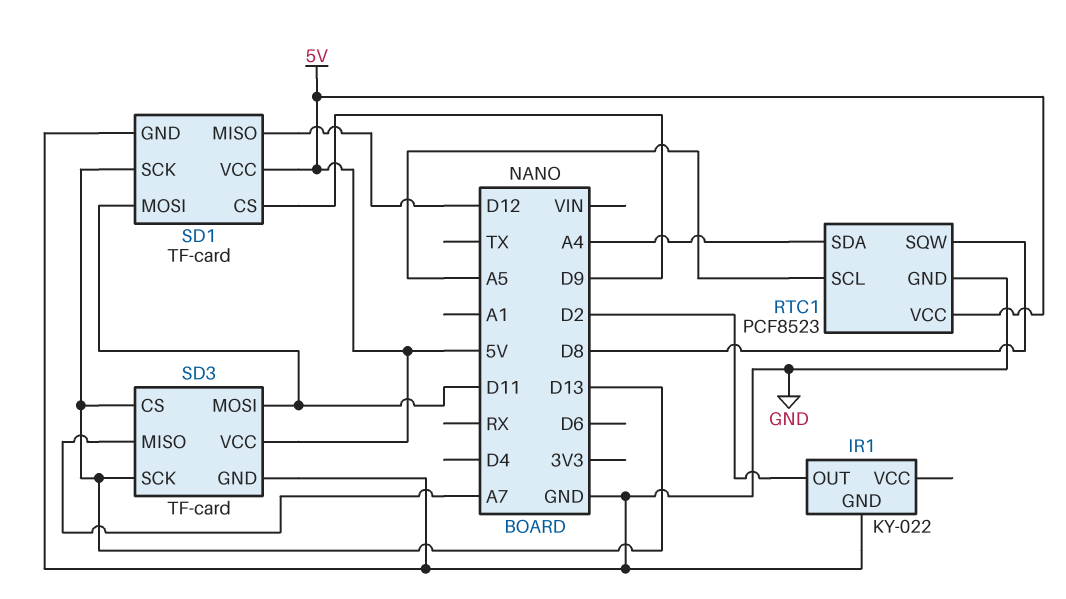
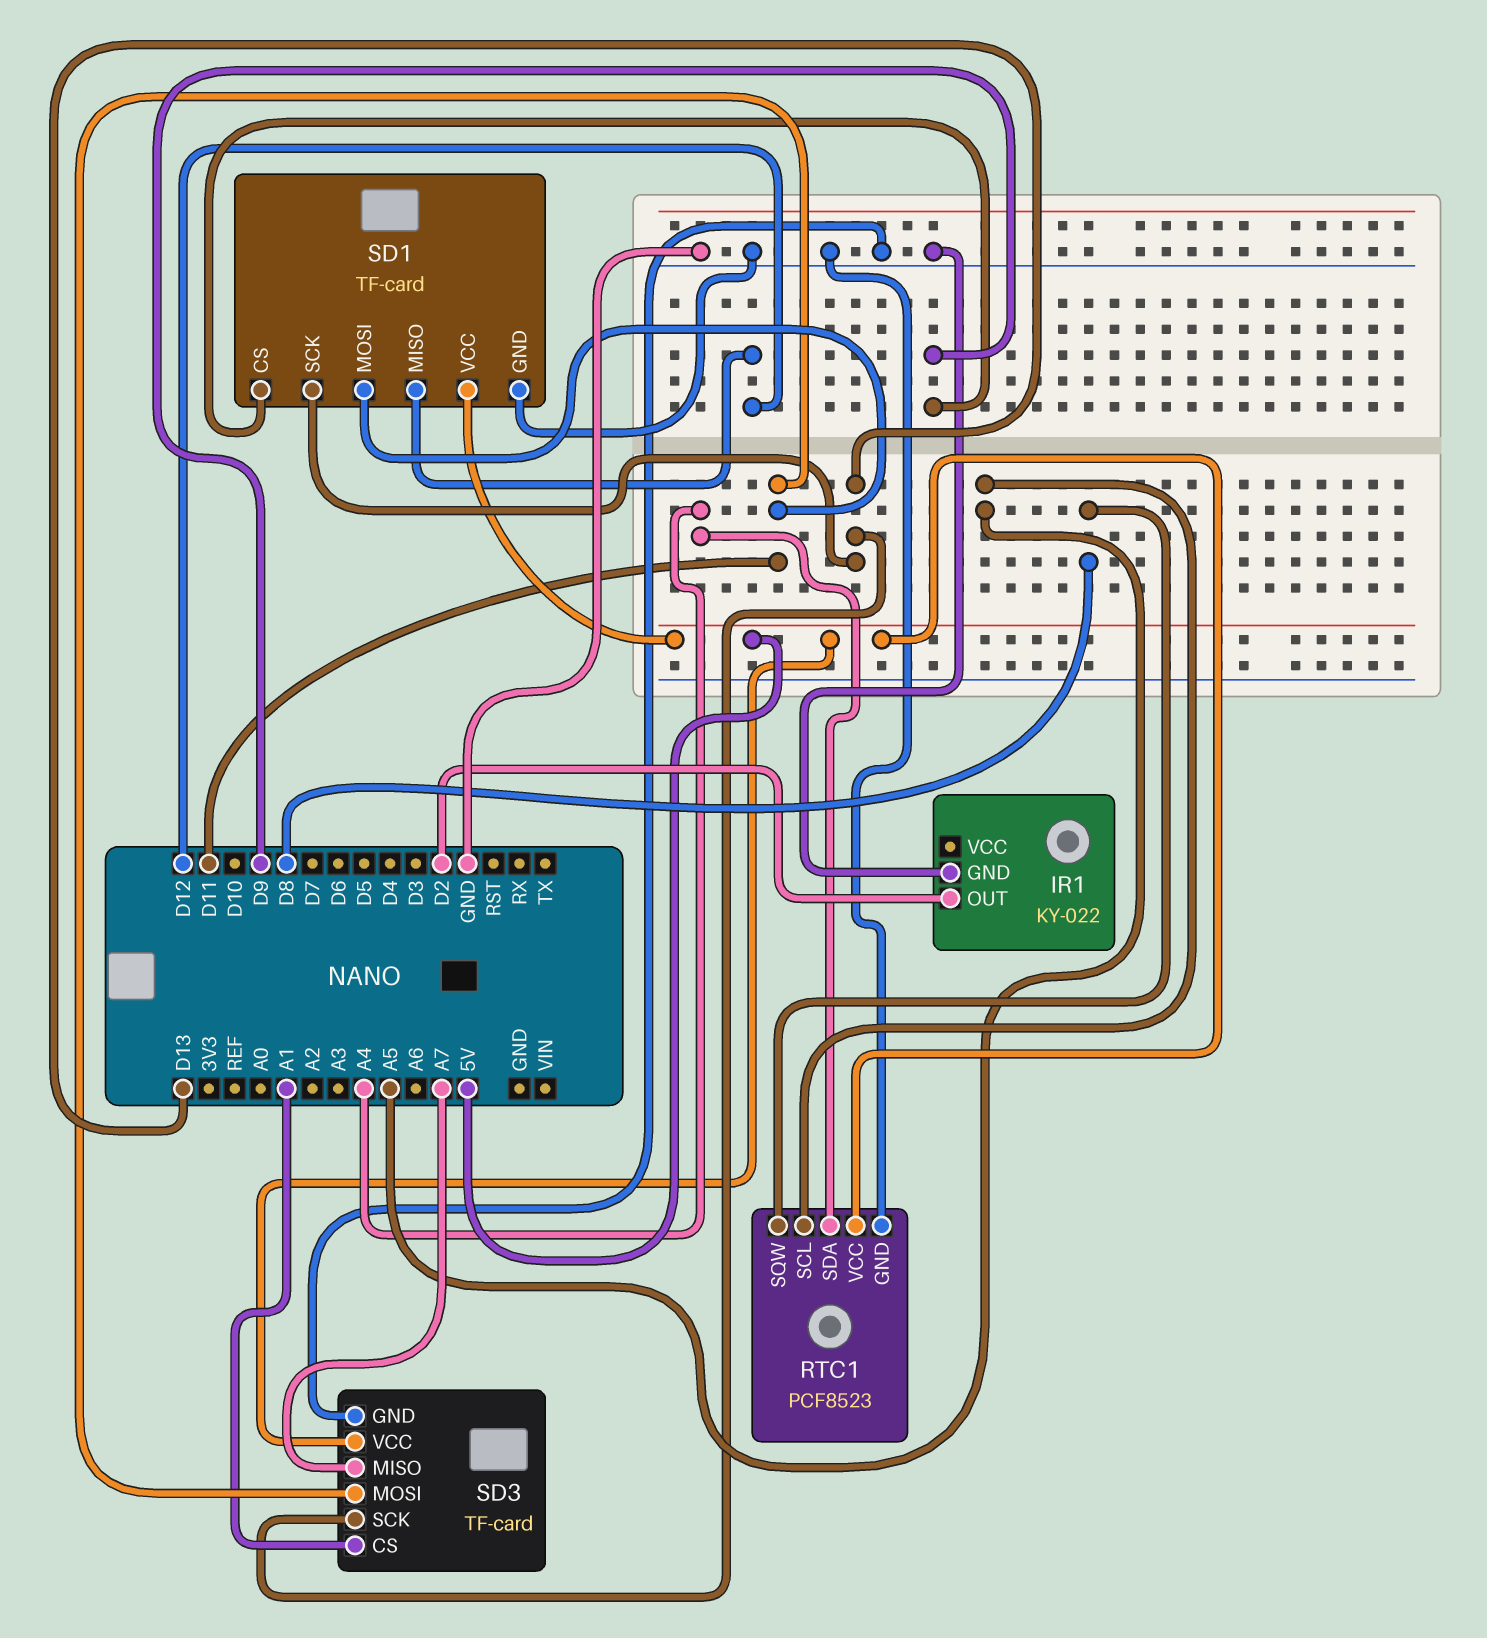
SD3 pin CS: D13 -> A1

